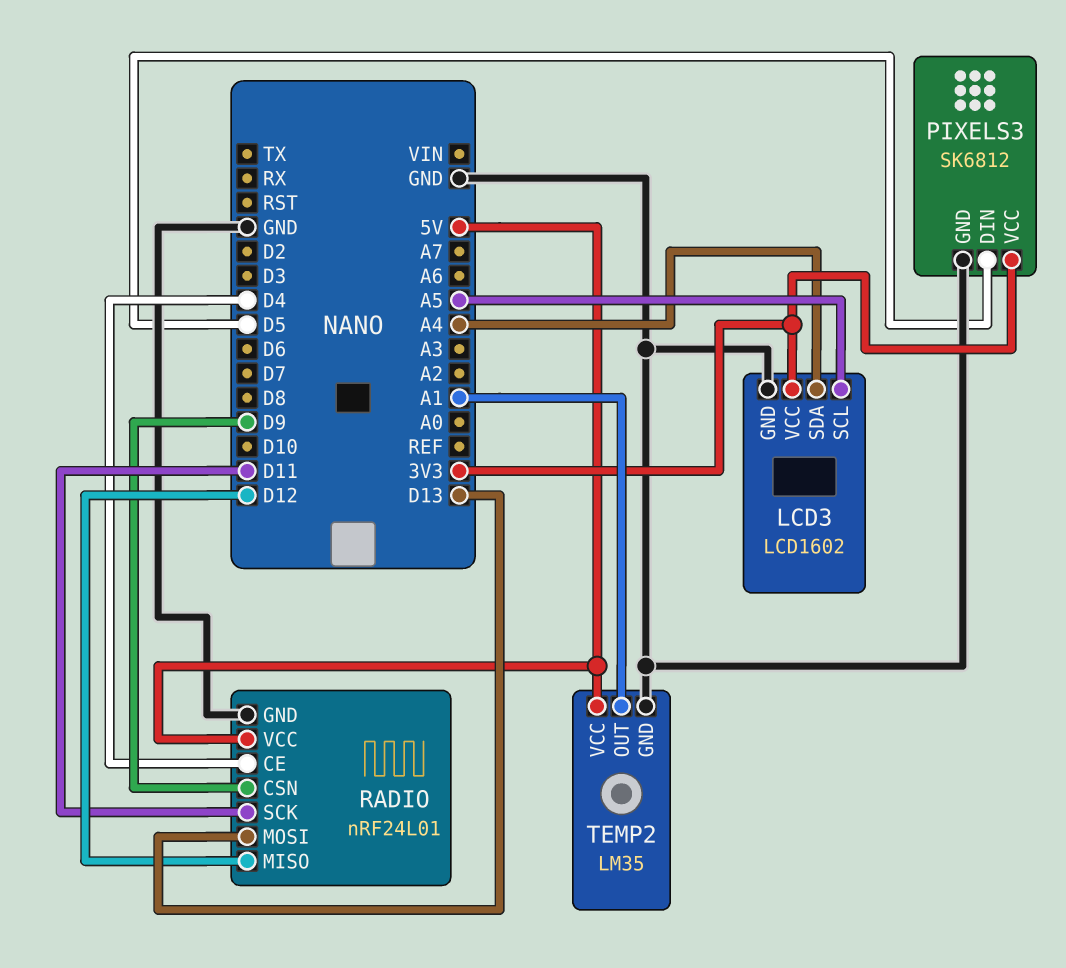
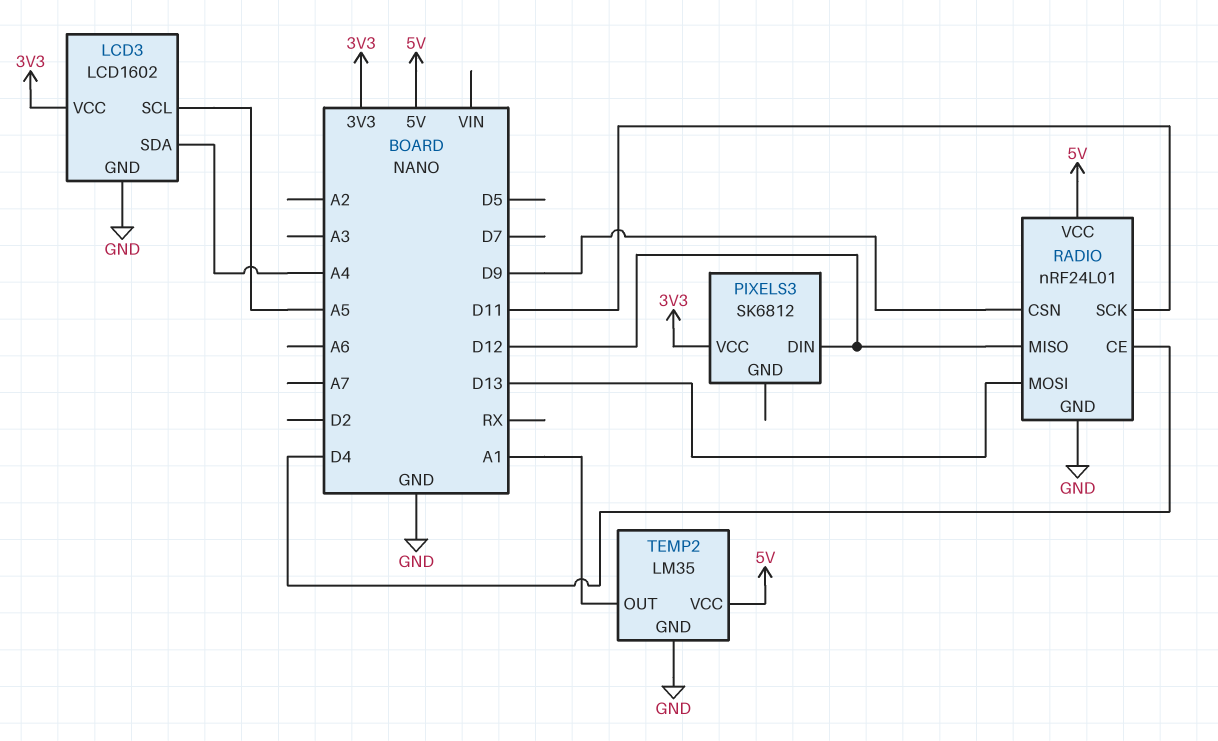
PIXELS3 pin DIN: D5 -> D12
PIXELS3 pin GND: GND -> none

